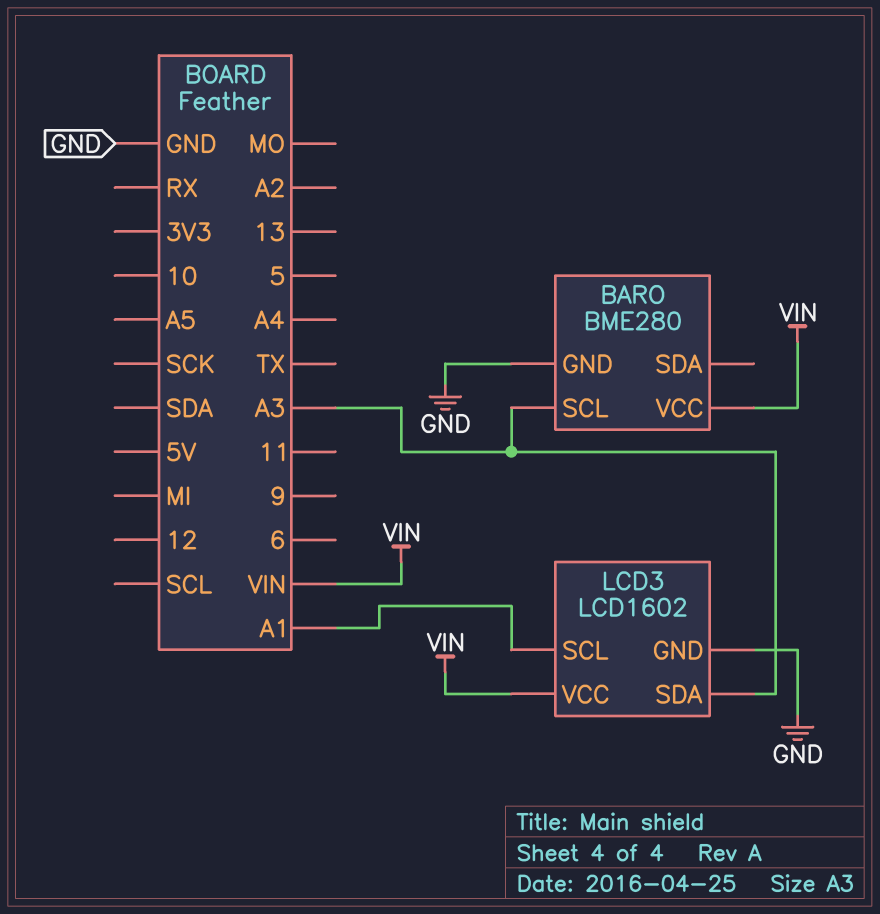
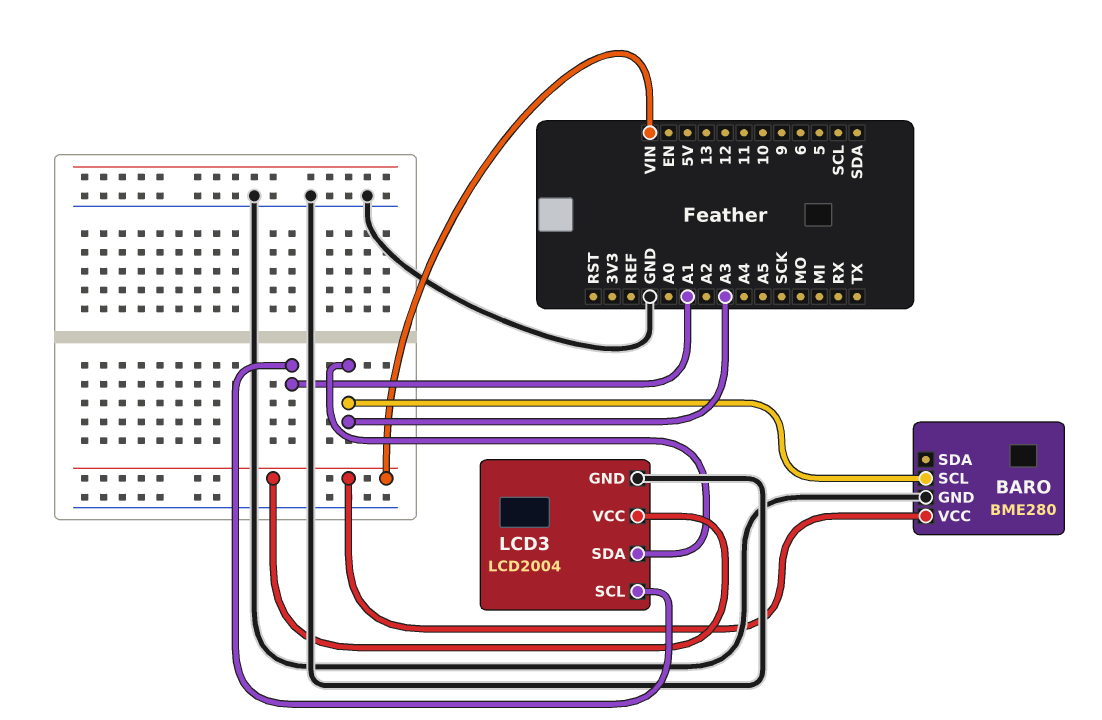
LCD3: LCD1602 -> LCD2004

